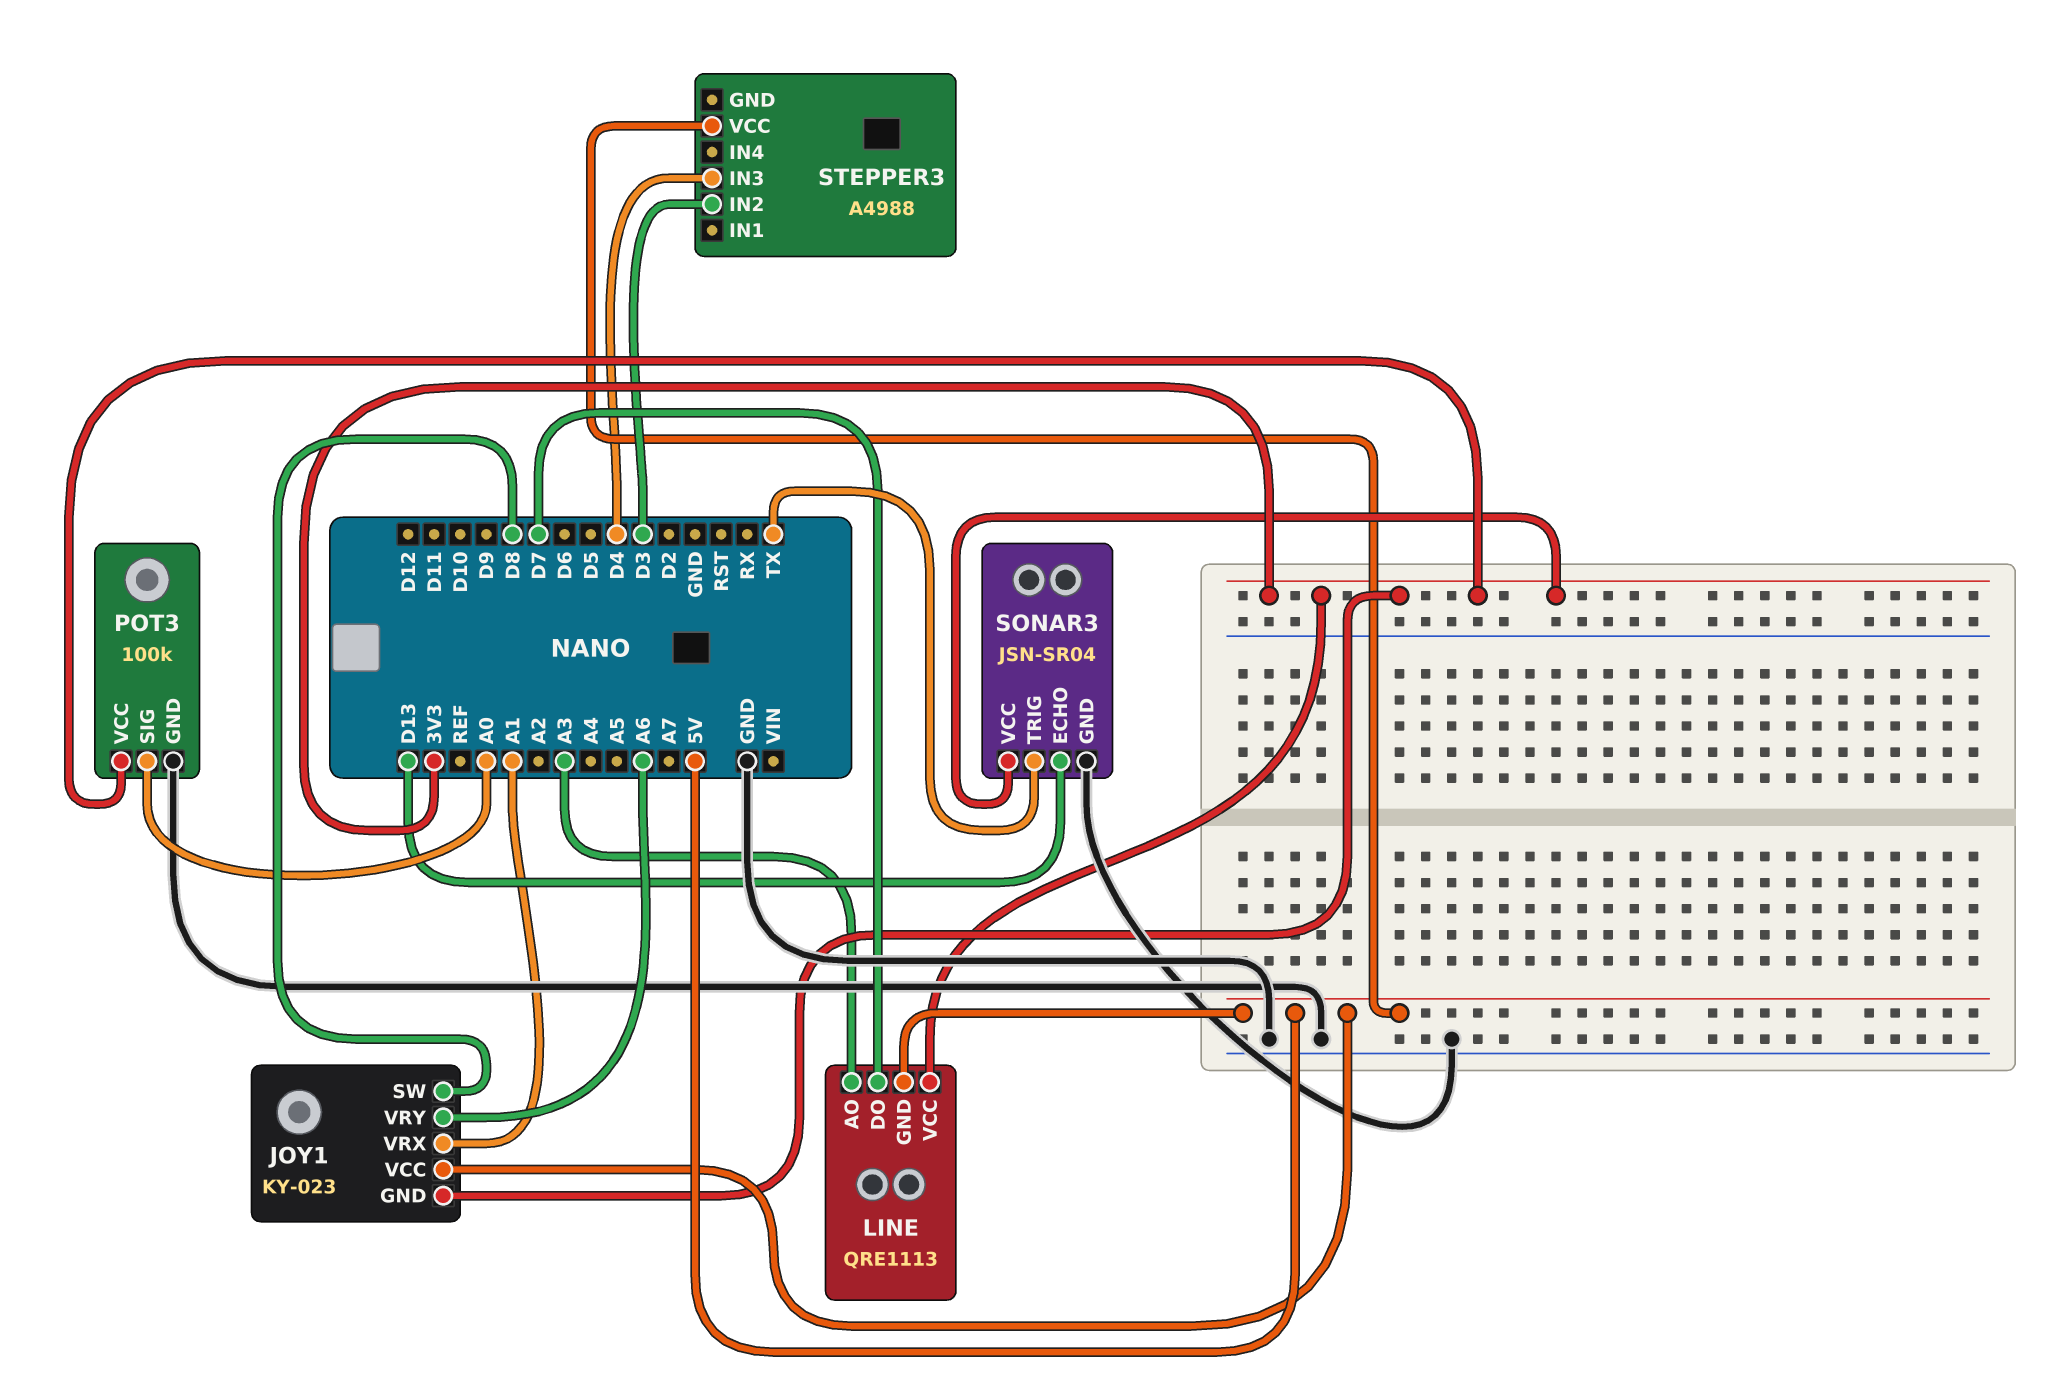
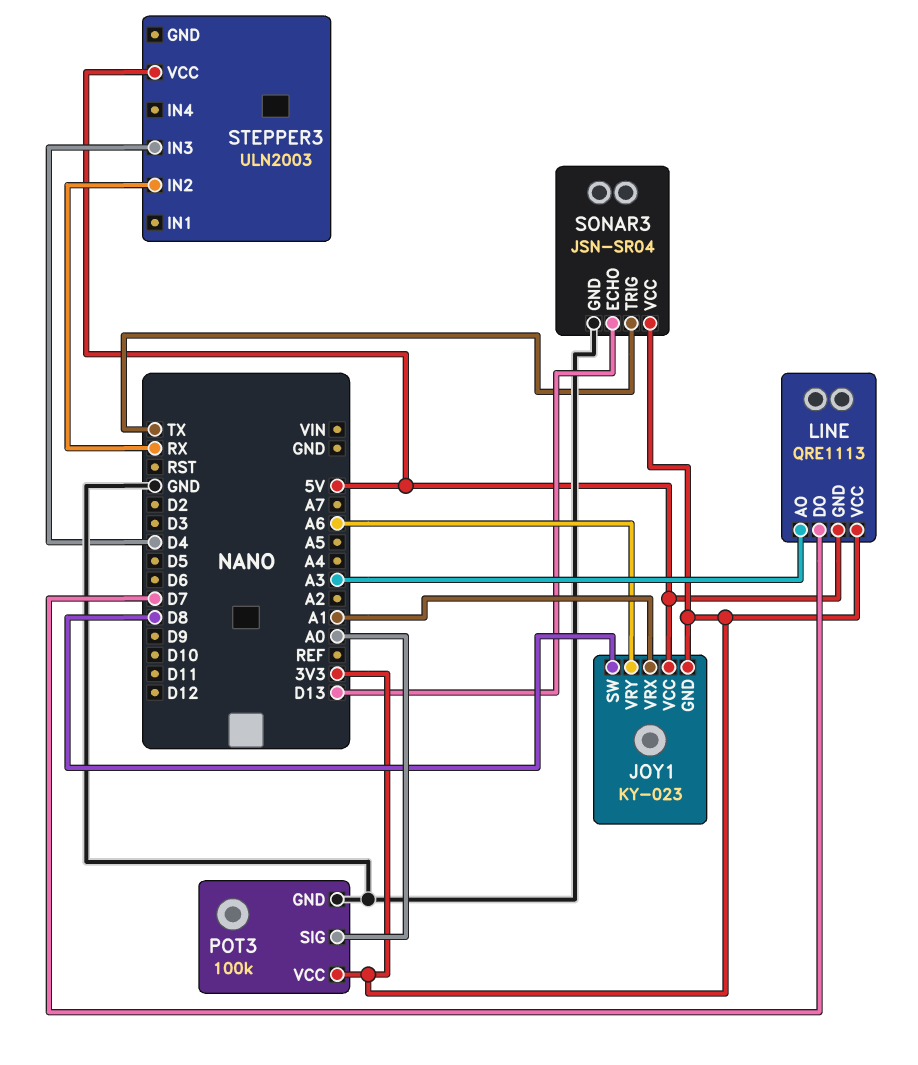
STEPPER3: A4988 -> ULN2003
STEPPER3 pin IN2: D3 -> RX

